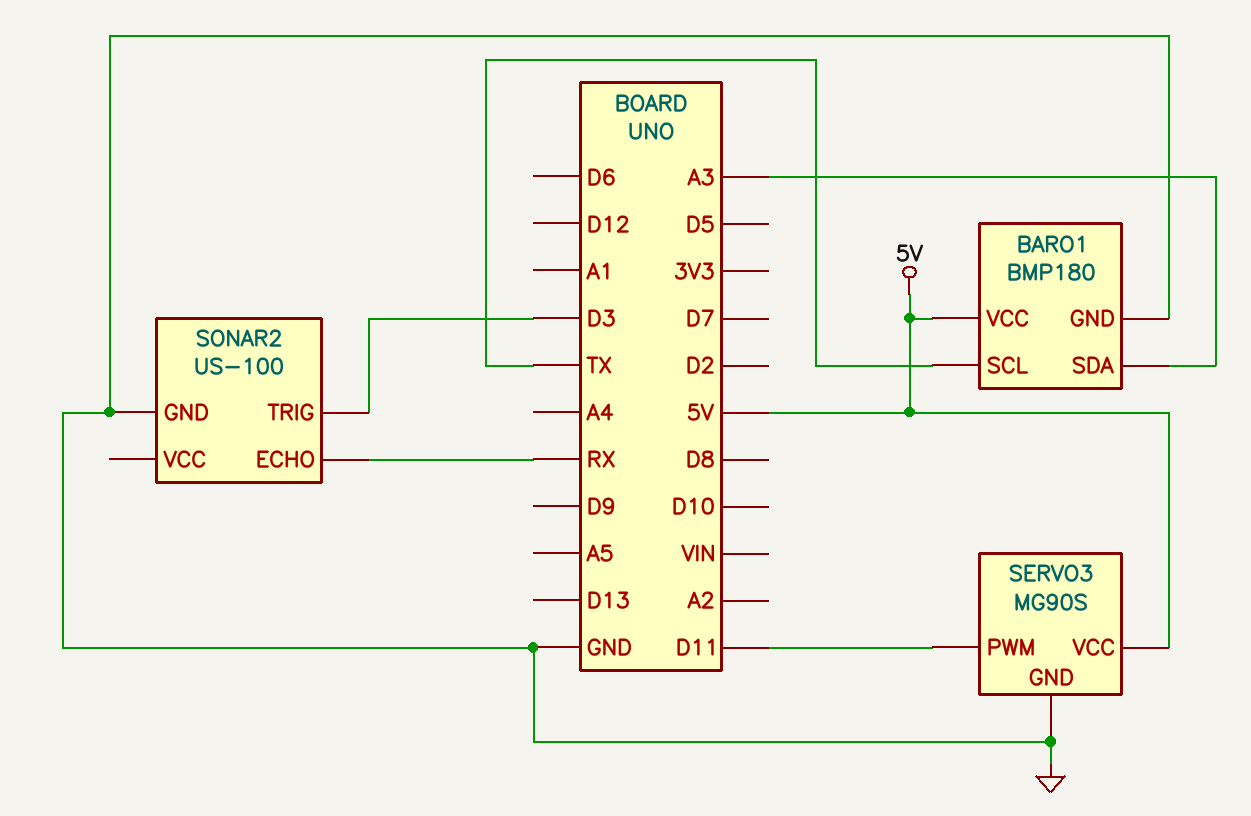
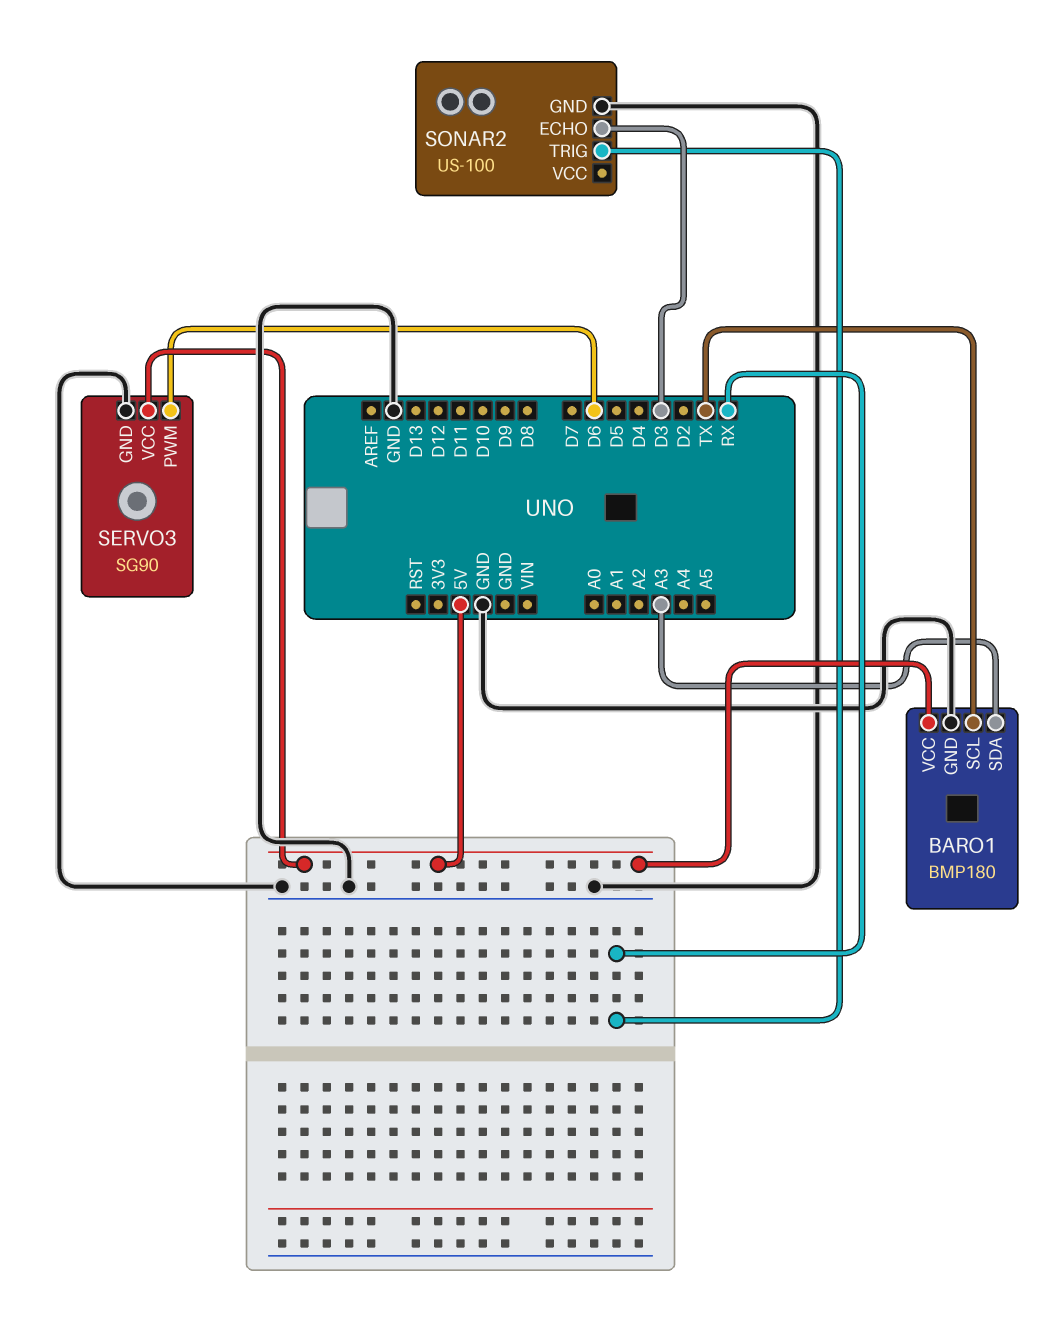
SERVO3: MG90S -> SG90
SERVO3 pin PWM: D11 -> D6
SONAR2 pin ECHO: RX -> D3
SONAR2 pin TRIG: D3 -> RX

